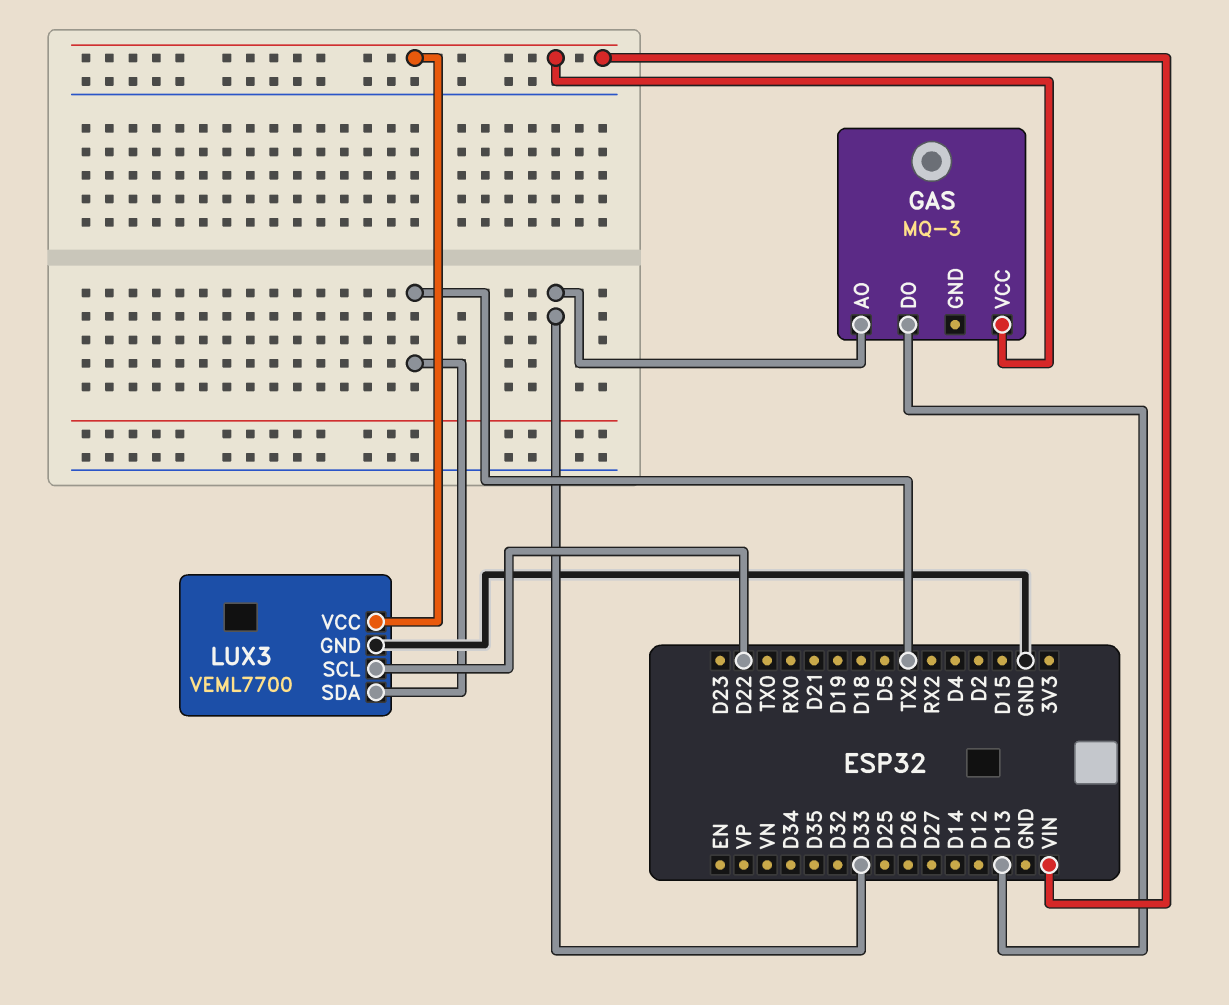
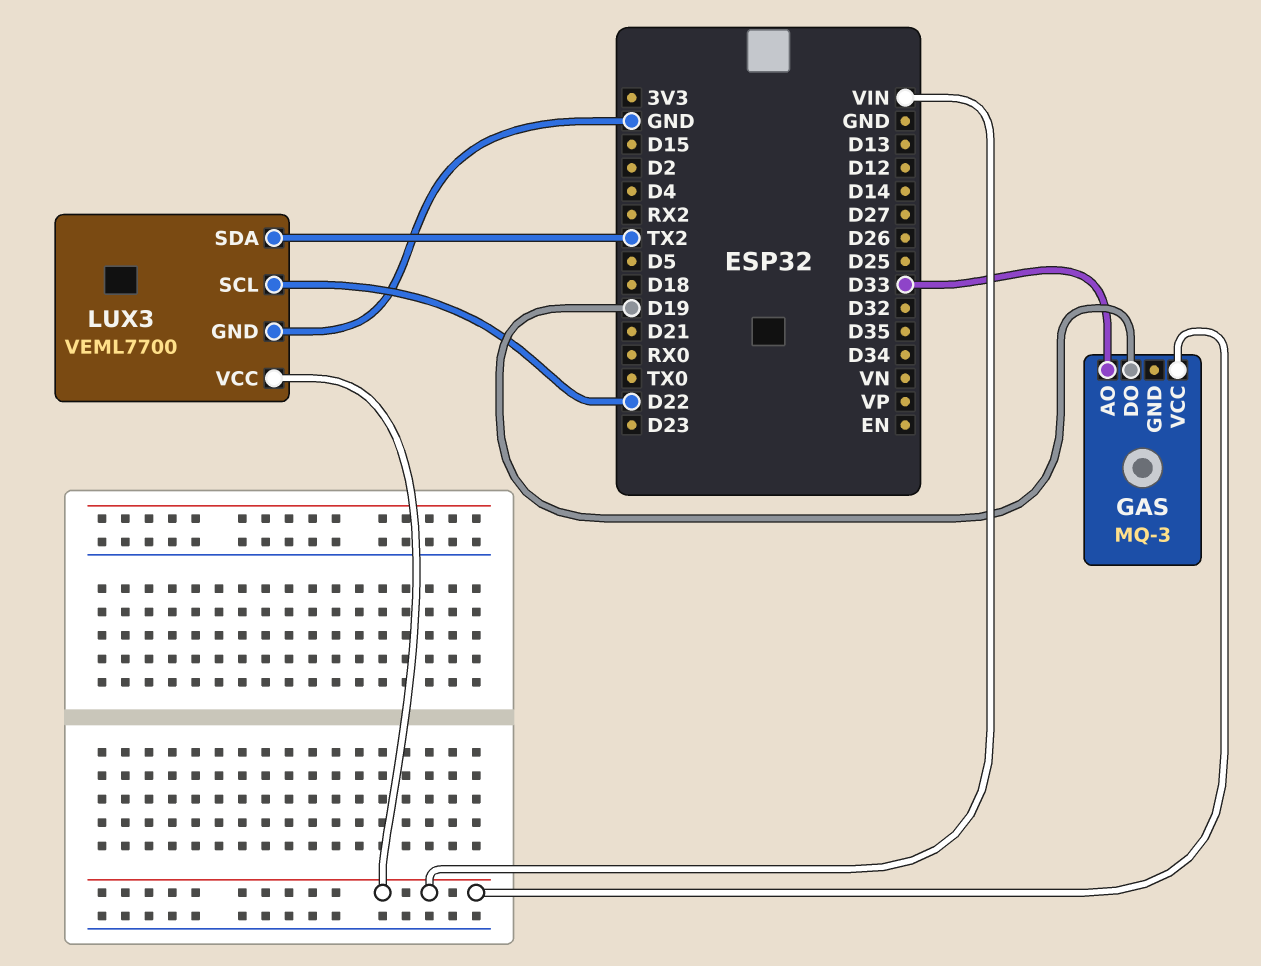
GAS pin DO: D13 -> D19

